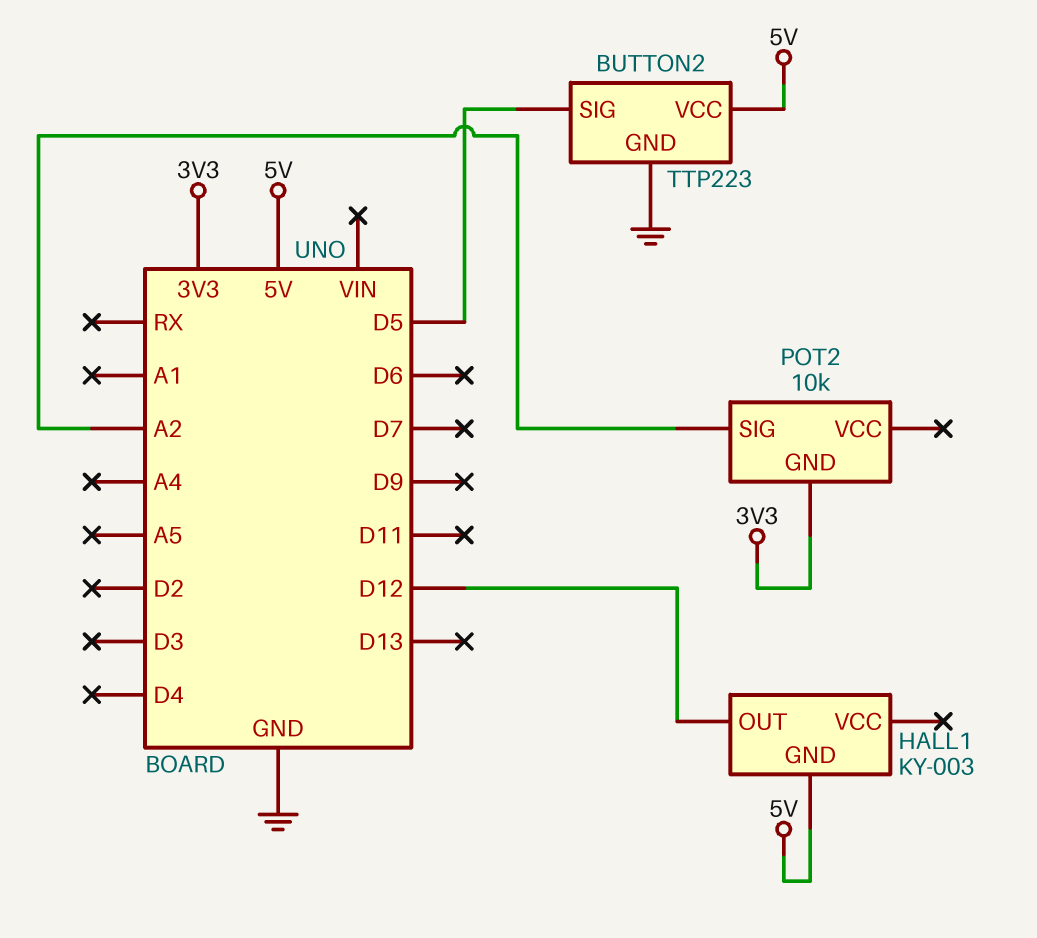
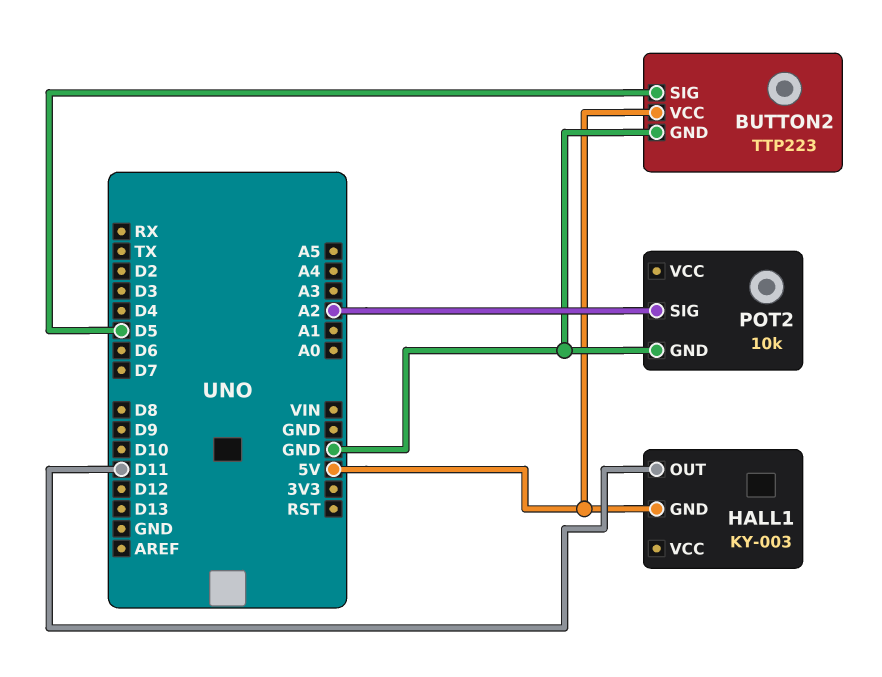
HALL1 pin OUT: D12 -> D11
POT2 pin GND: 3V3 -> GND

